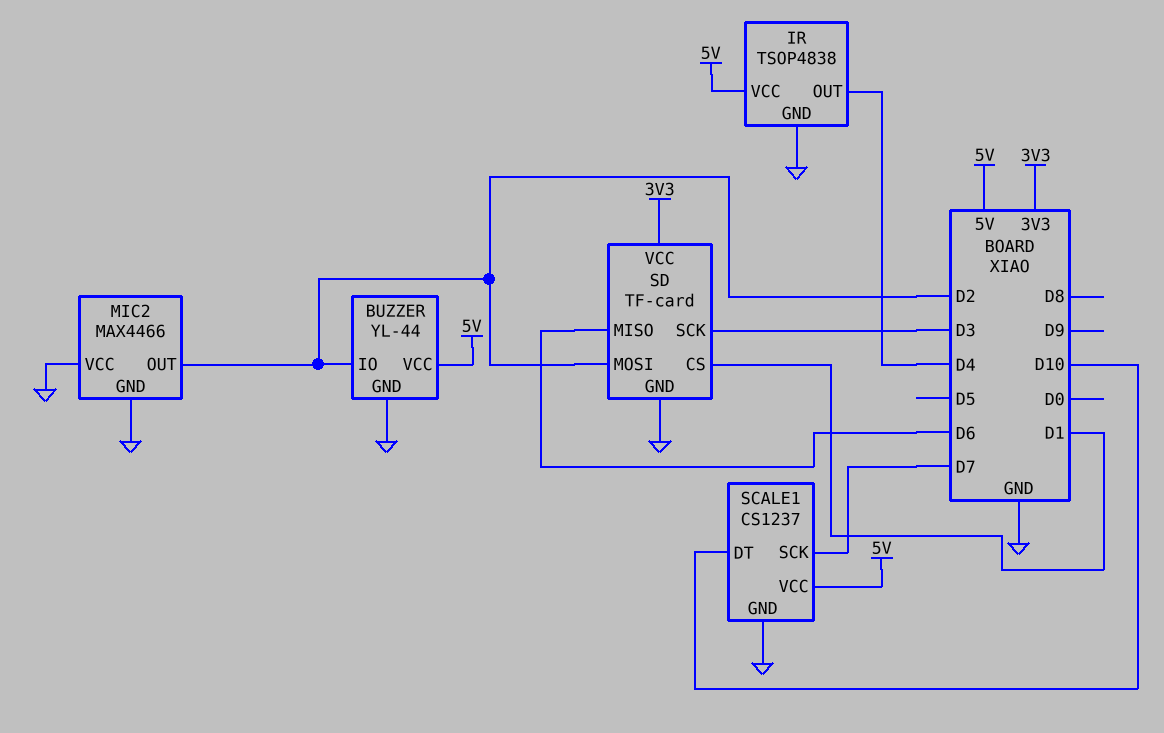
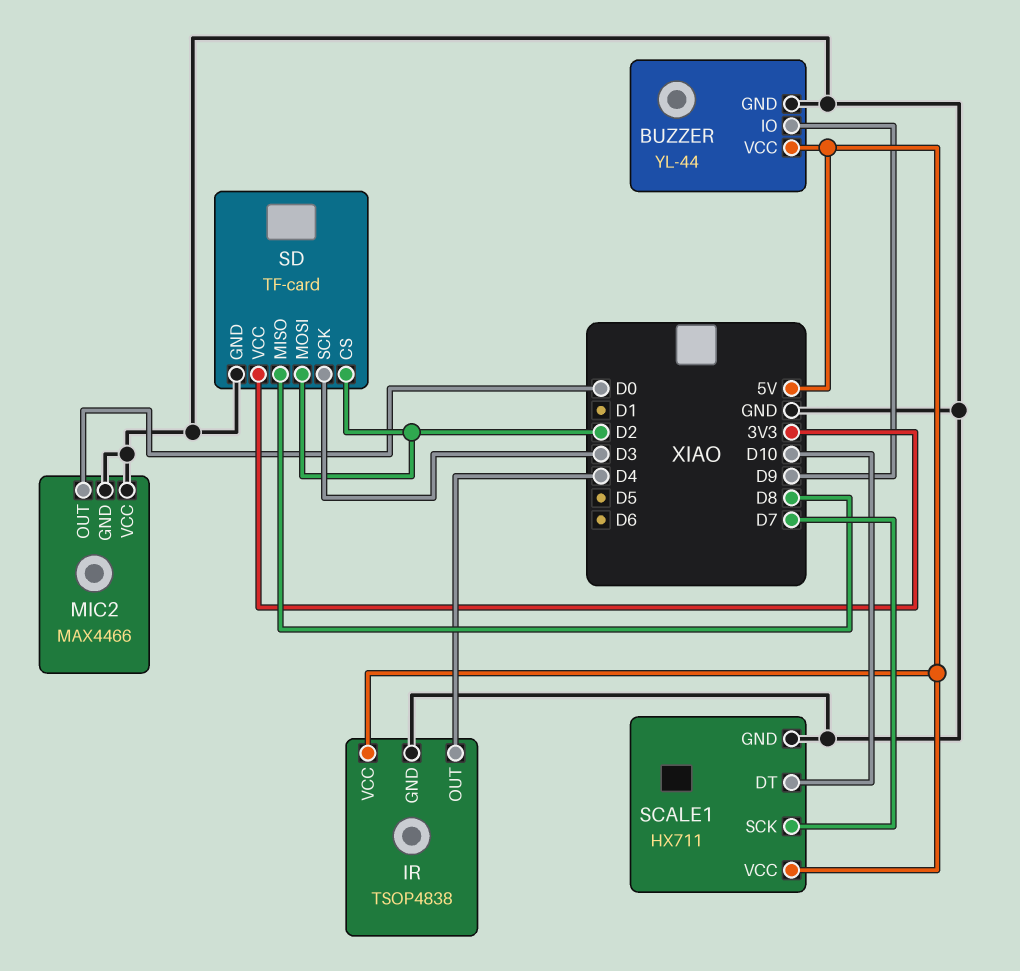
BUZZER pin IO: D2 -> D9
MIC2 pin OUT: D2 -> D0
SCALE1: CS1237 -> HX711
SD pin CS: D1 -> D2
SD pin MISO: D6 -> D8

